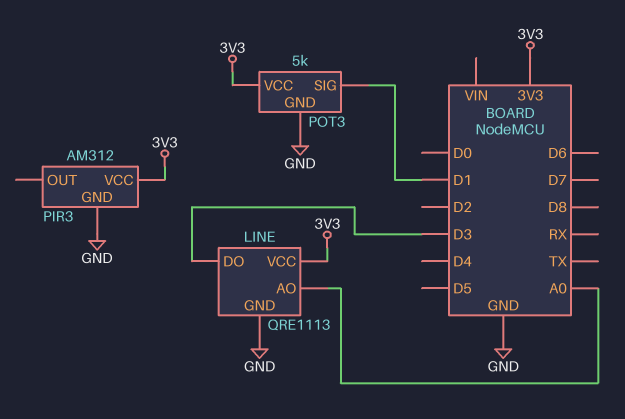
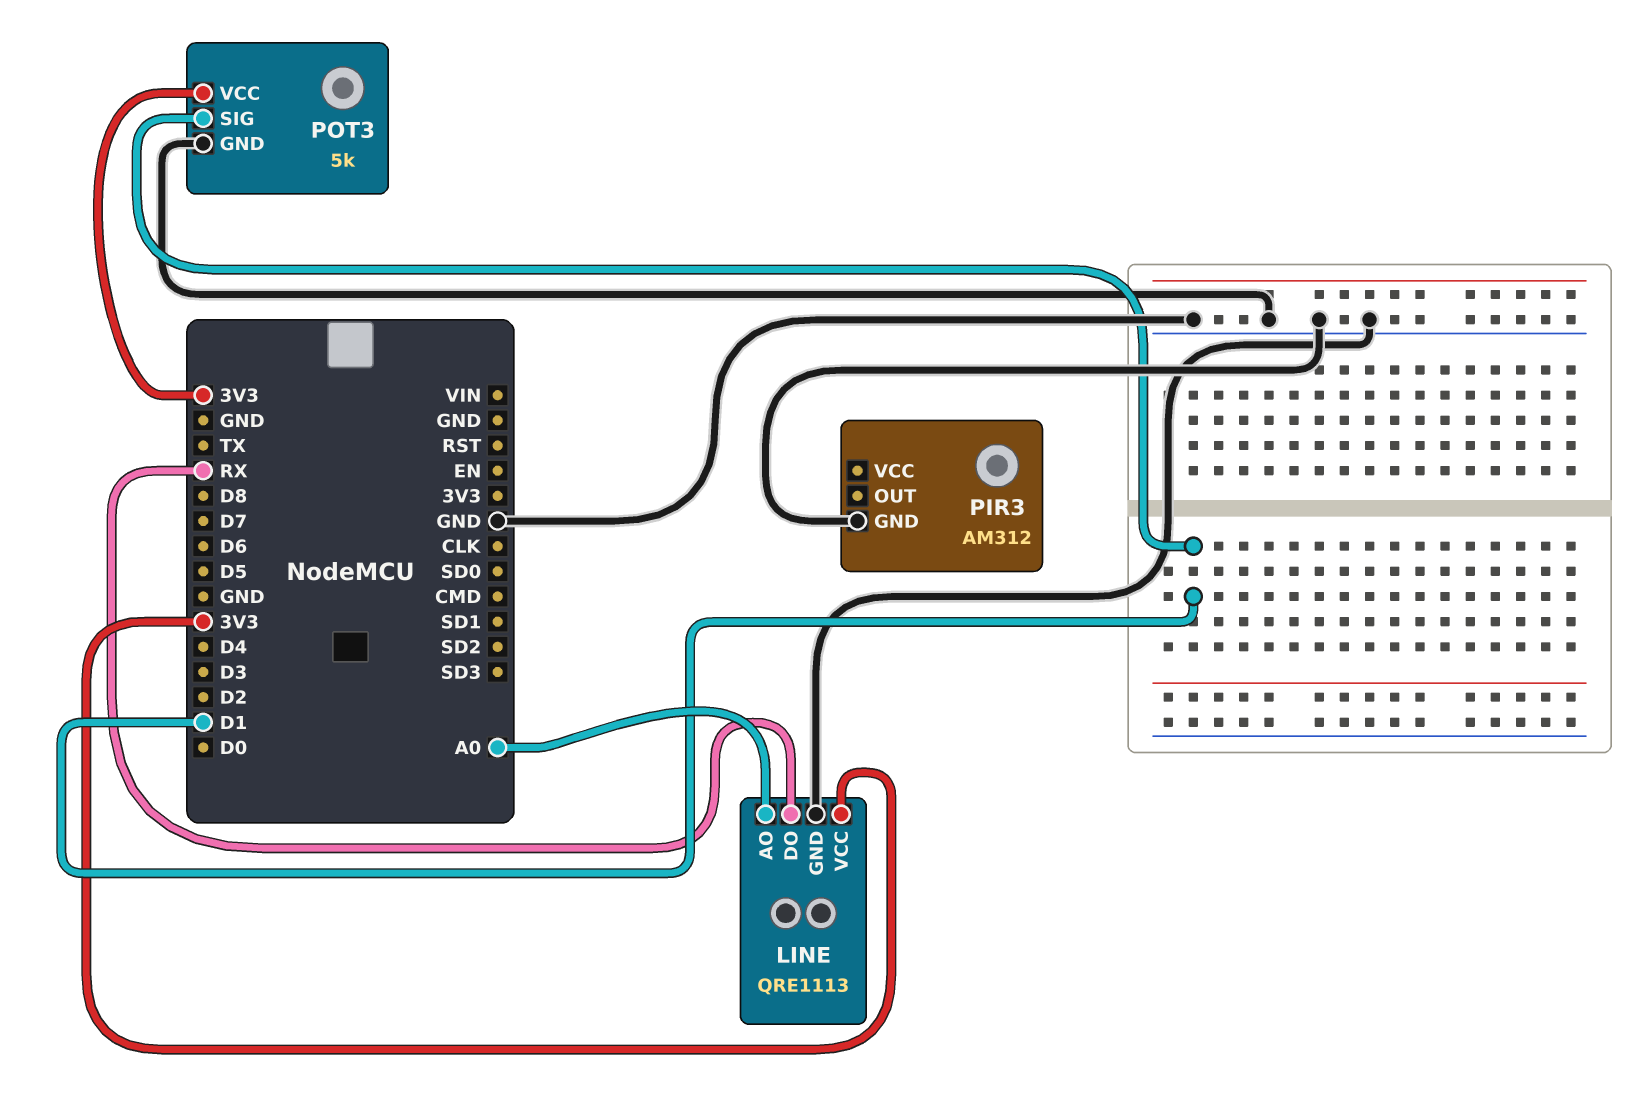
LINE pin DO: D3 -> RX
PIR3 pin VCC: 3V3 -> none

